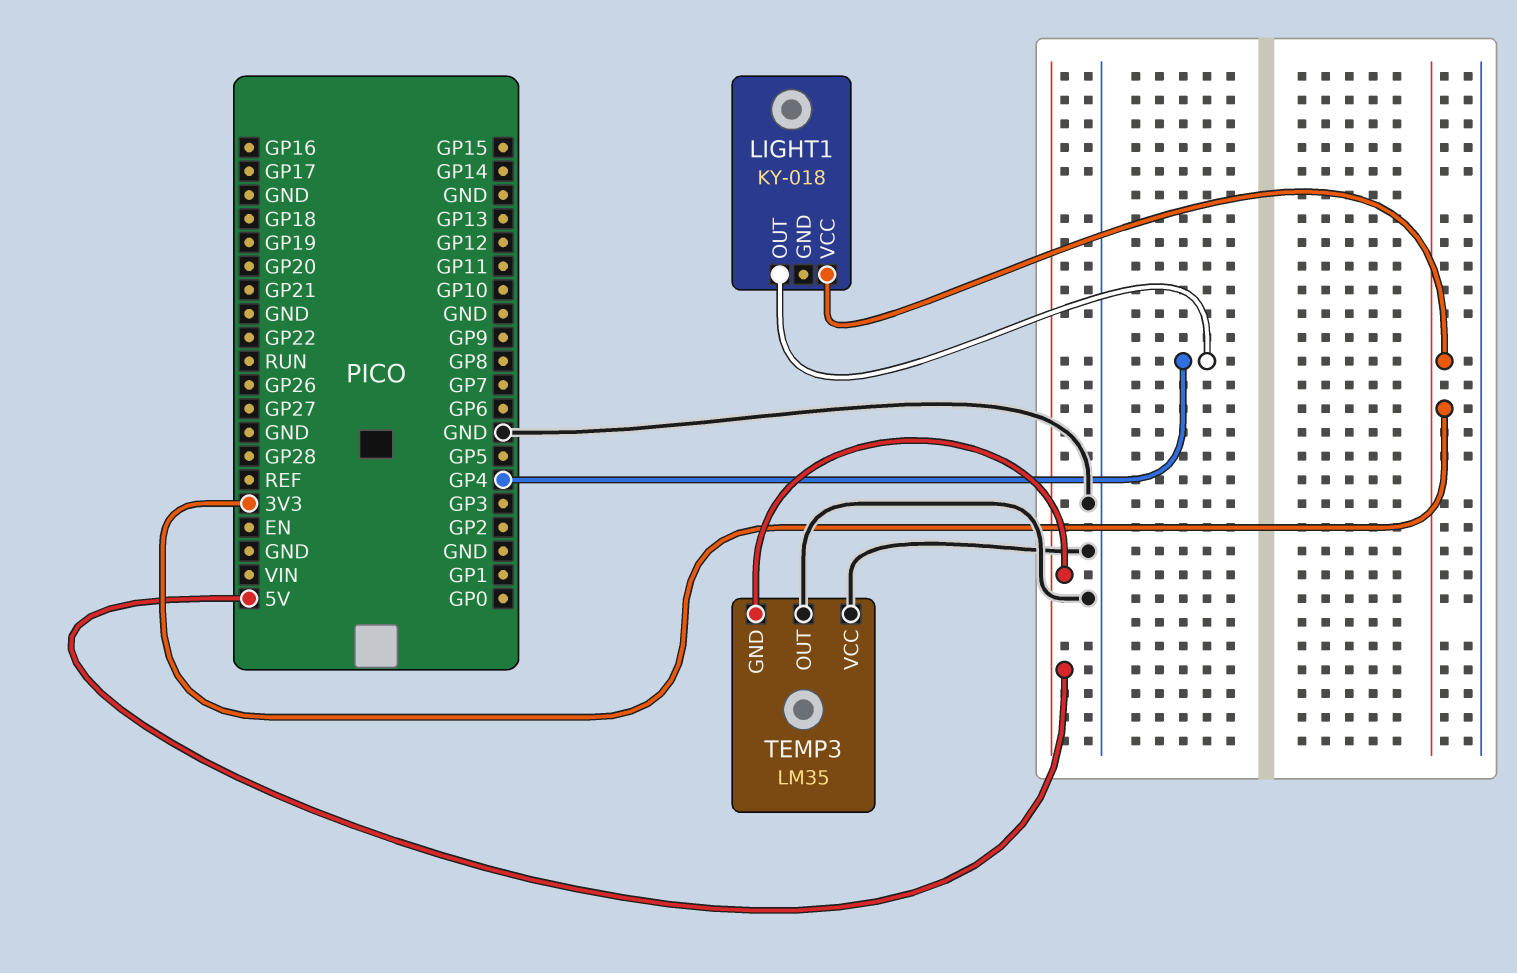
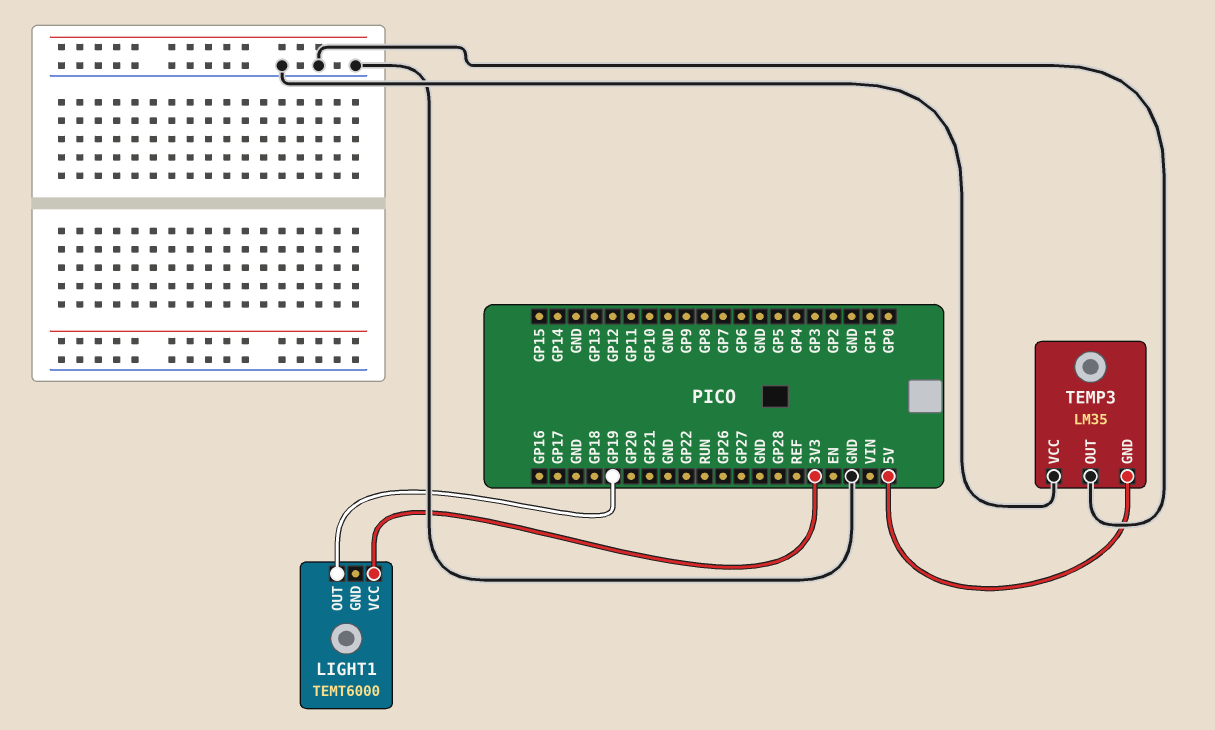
LIGHT1: KY-018 -> TEMT6000
LIGHT1 pin OUT: GP4 -> GP19

